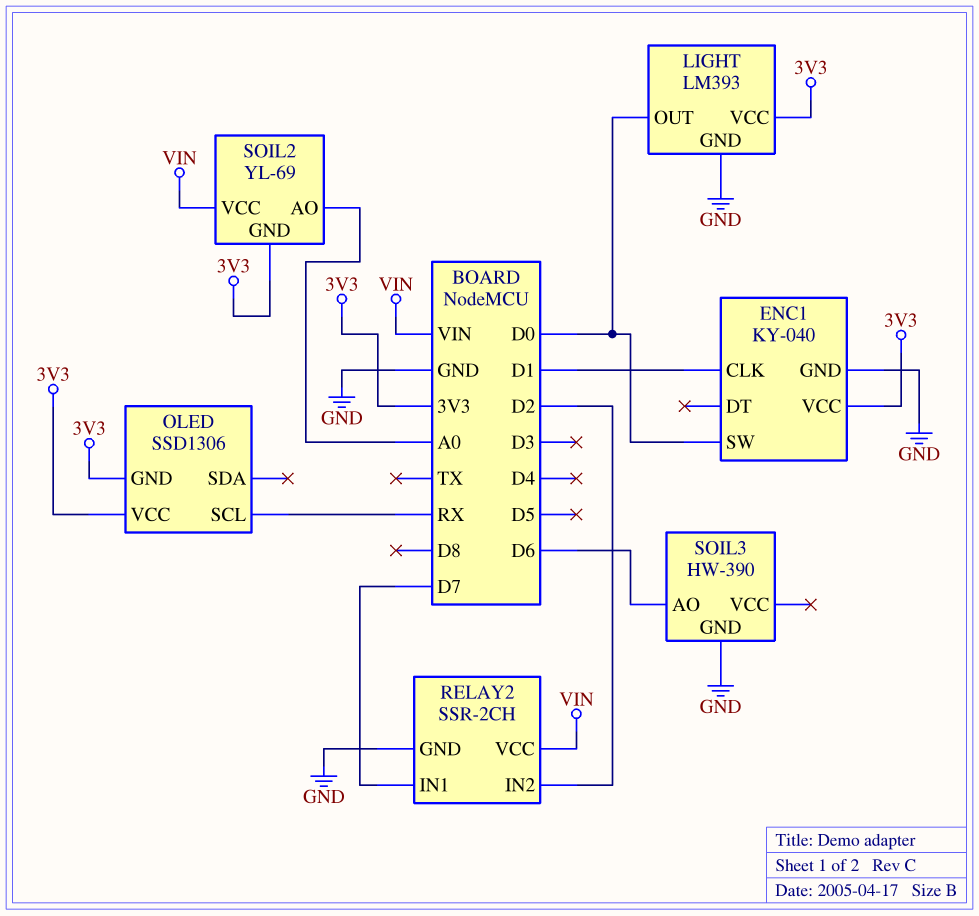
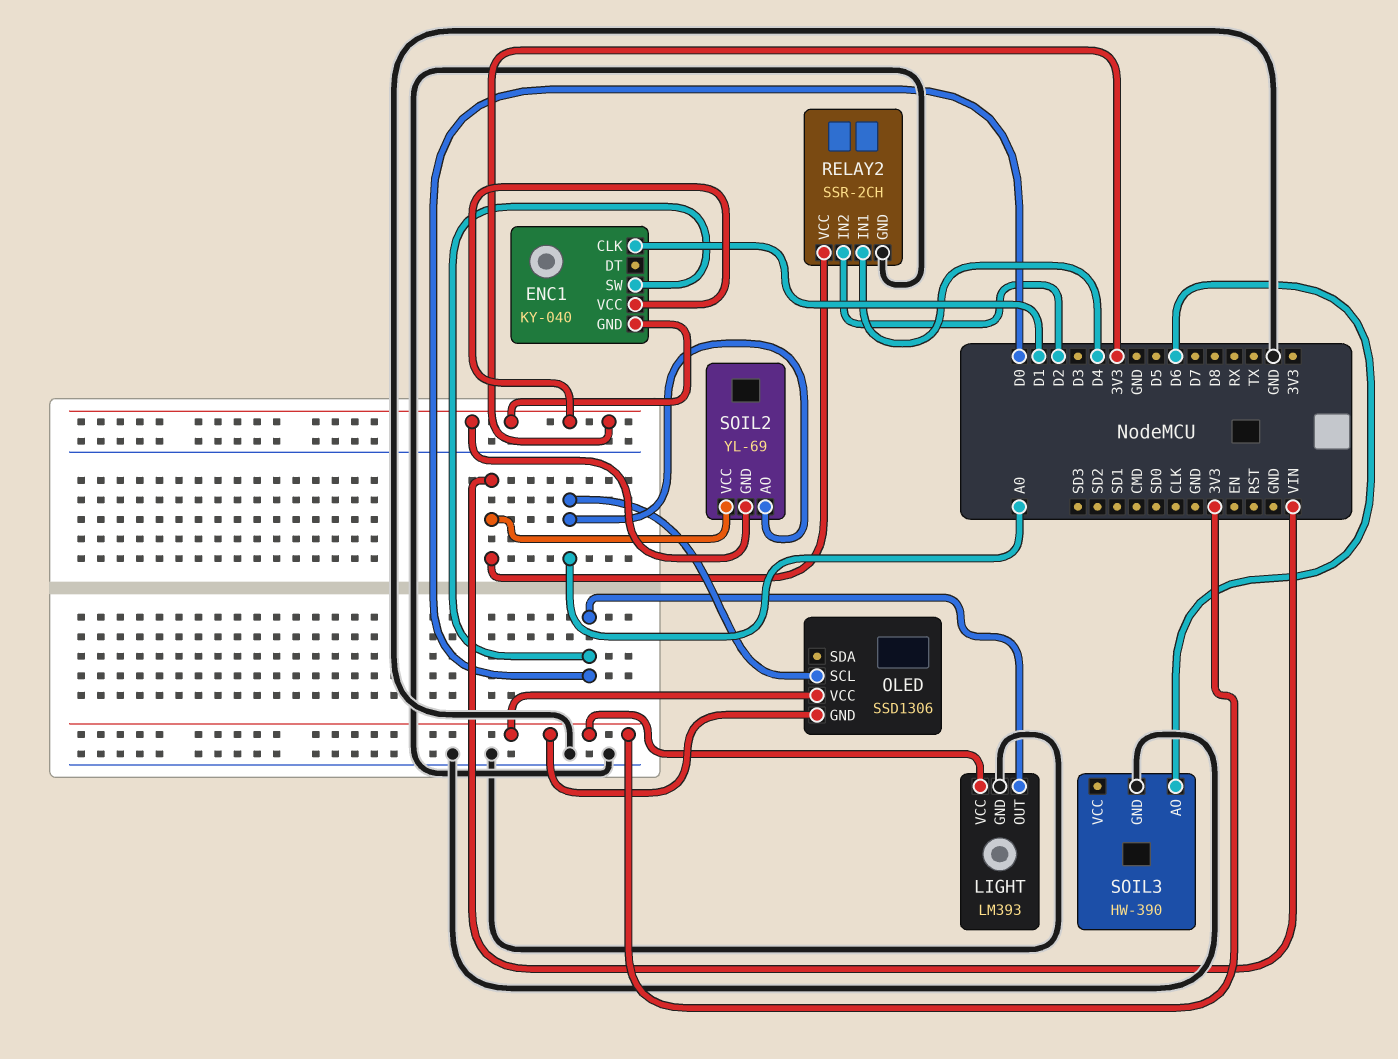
ENC1 pin GND: GND -> 3V3
OLED pin SCL: RX -> A0
RELAY2 pin IN1: D7 -> D4

